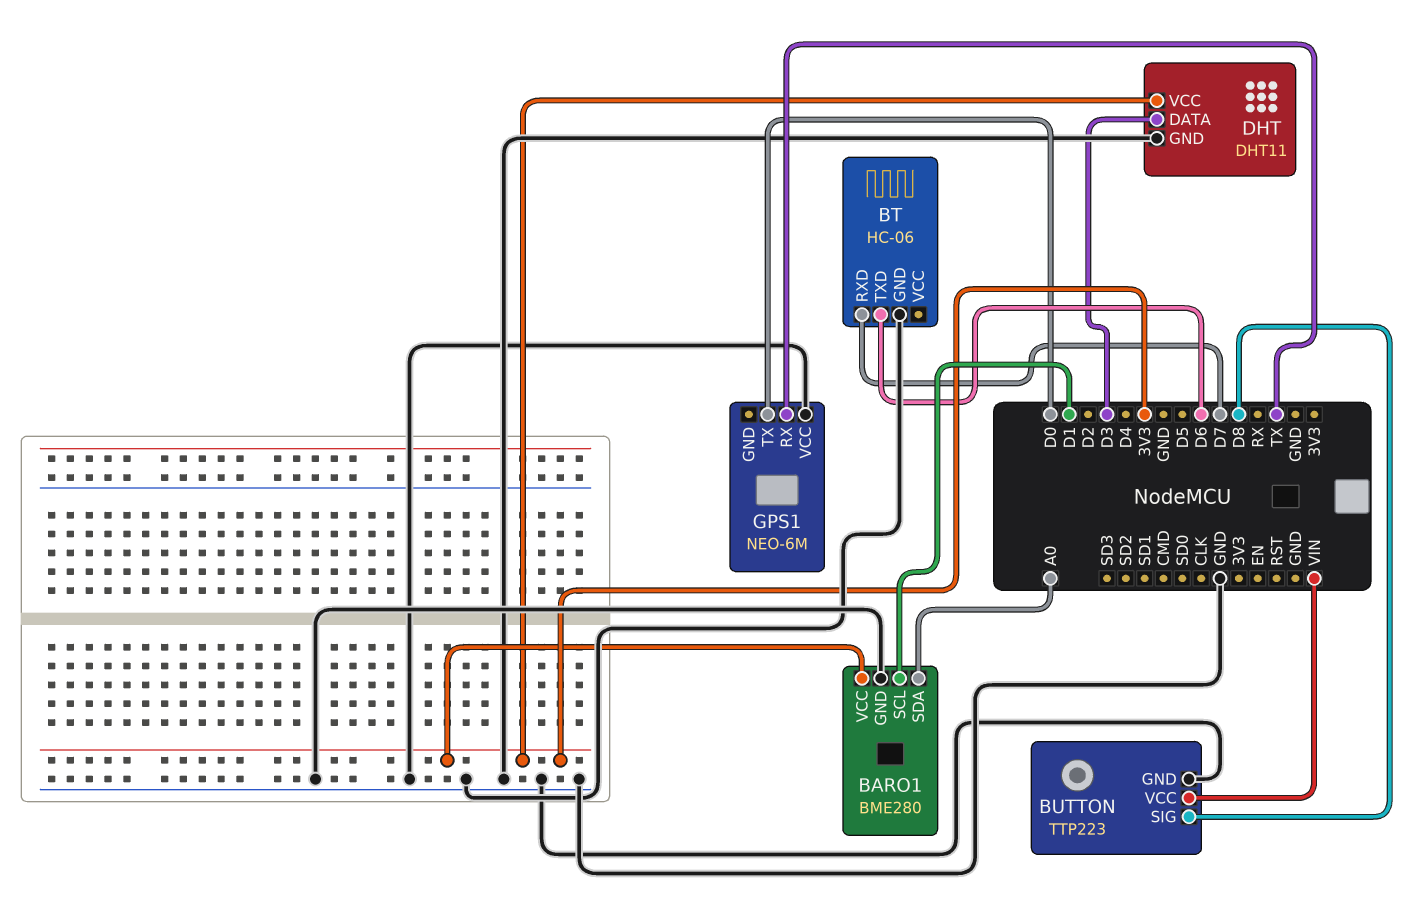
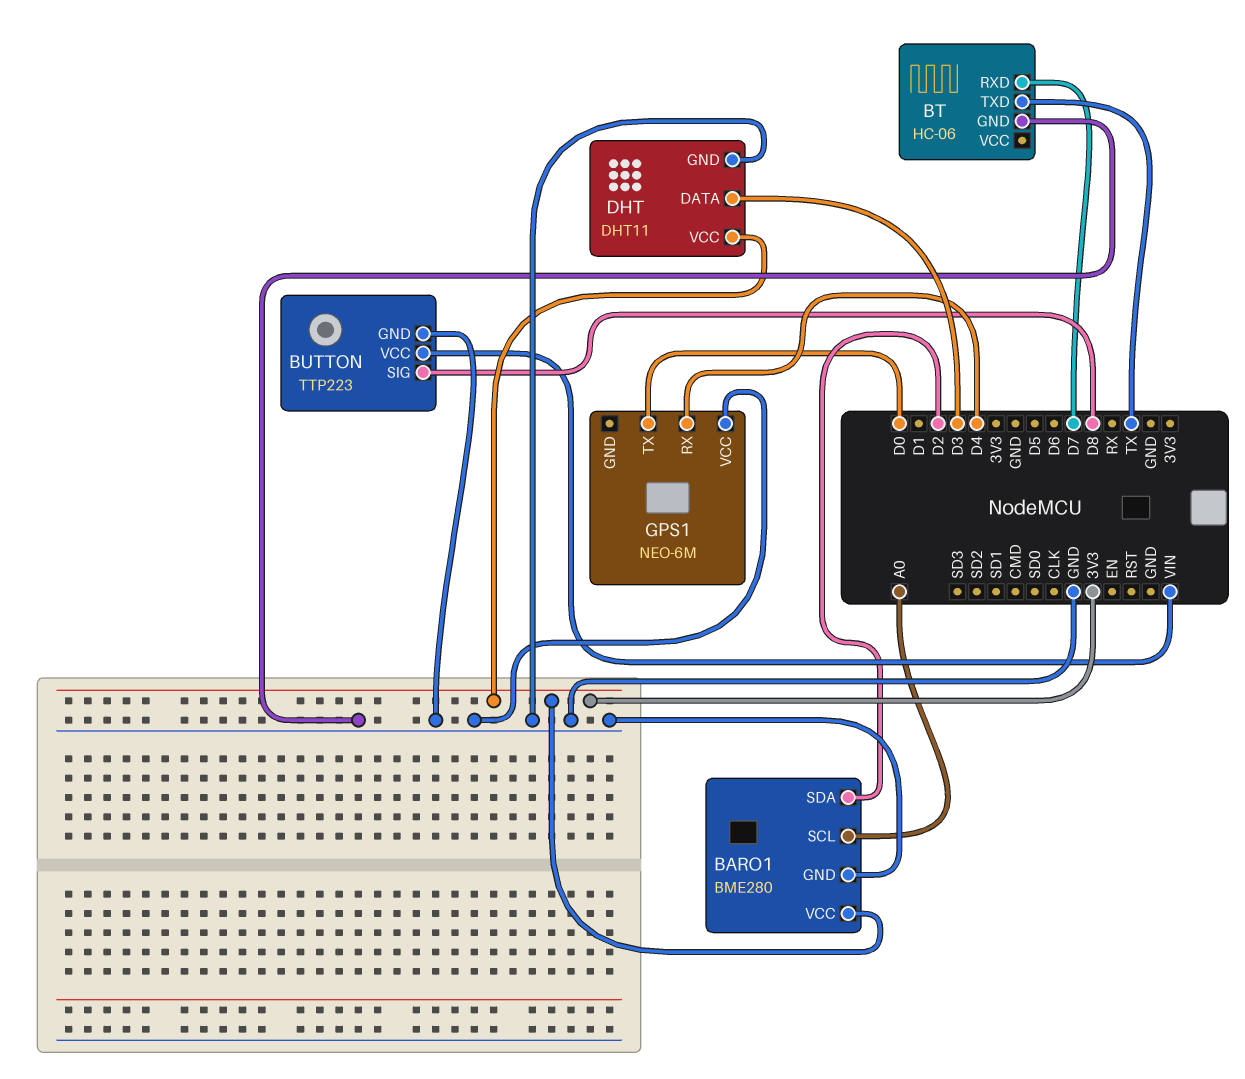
BARO1 pin SCL: D1 -> A0
BARO1 pin SDA: A0 -> D2
BT pin TXD: D6 -> TX
GPS1 pin RX: TX -> D4

